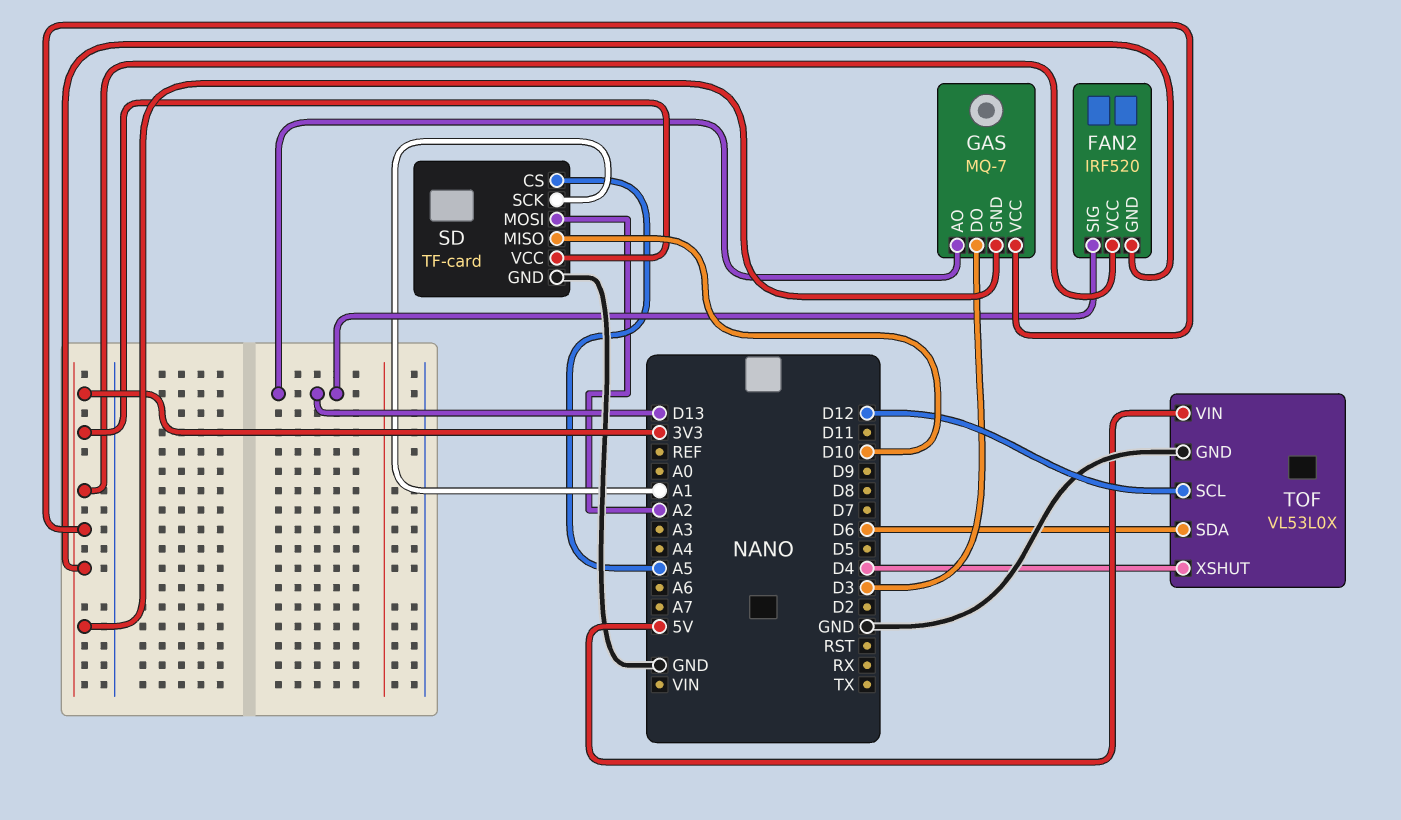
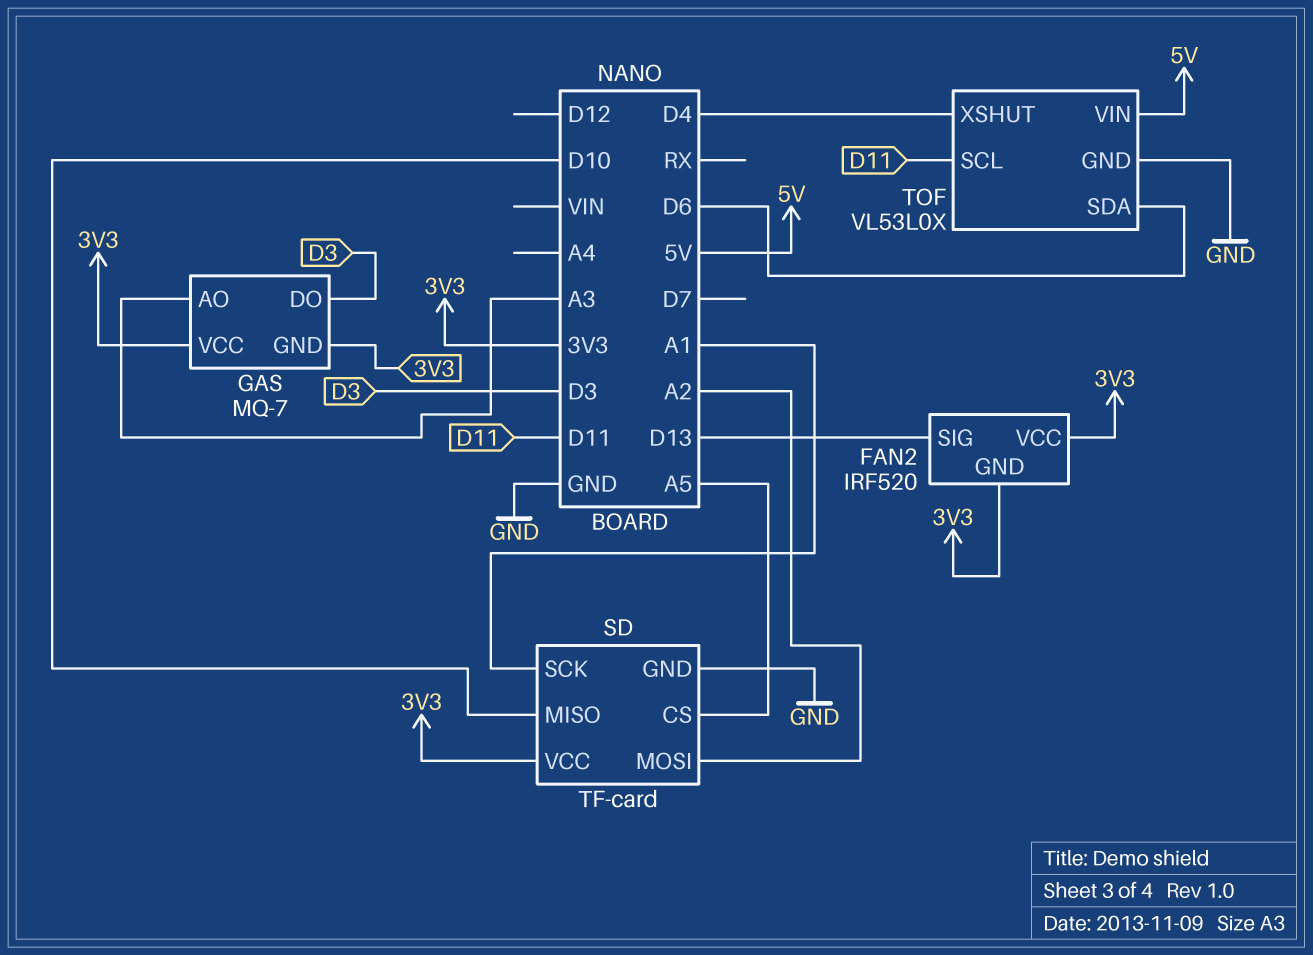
GAS pin AO: D13 -> A3
TOF pin SCL: D12 -> D11

